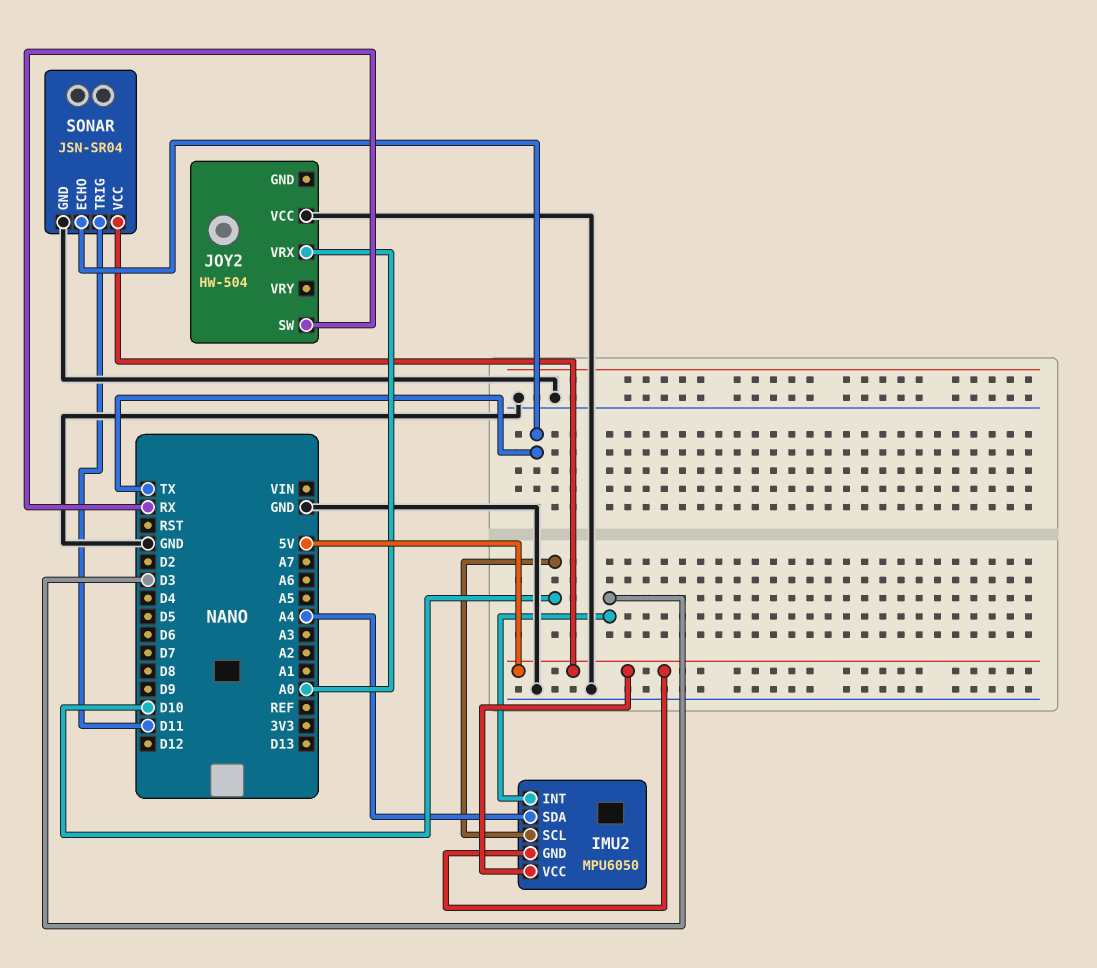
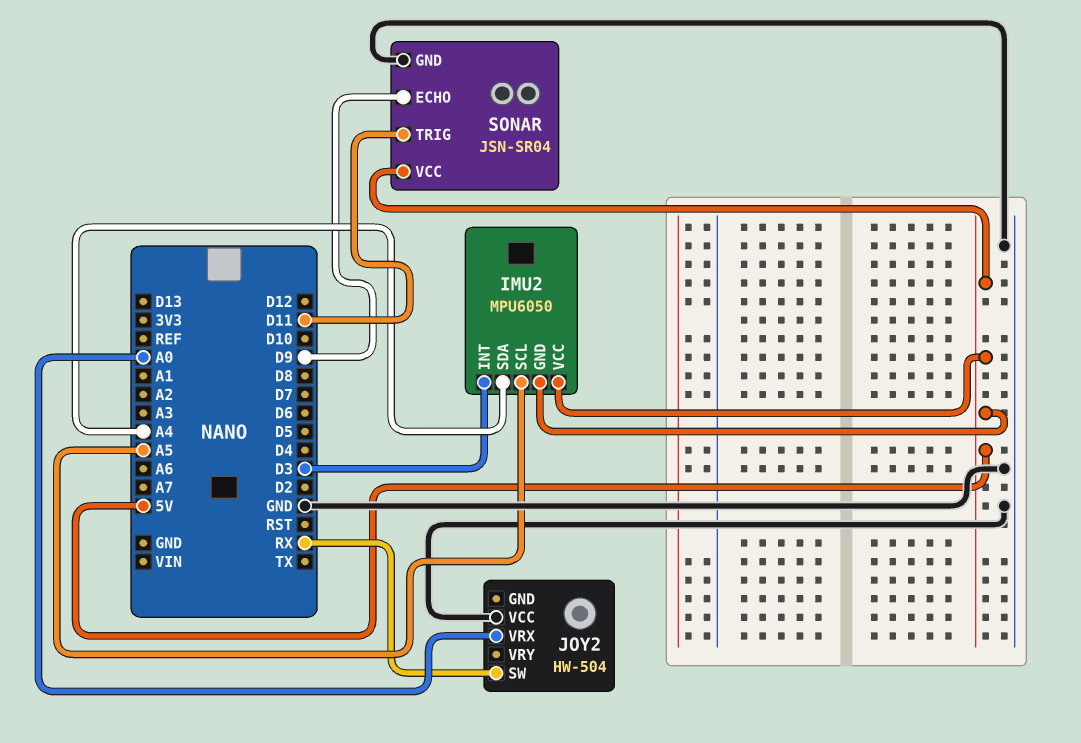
IMU2 pin SCL: D10 -> A5
SONAR pin ECHO: TX -> D9

